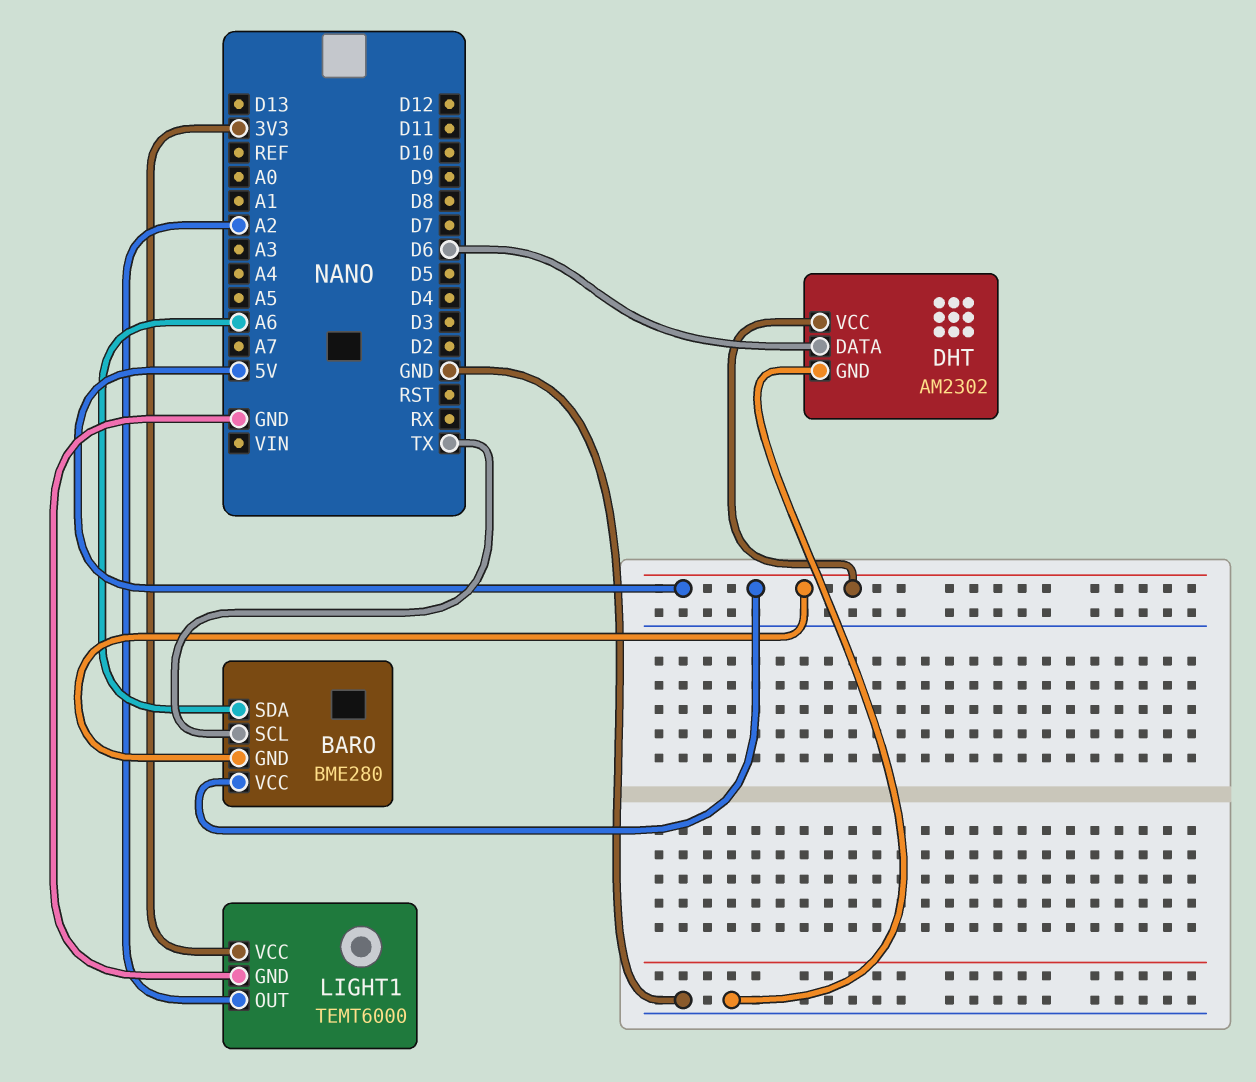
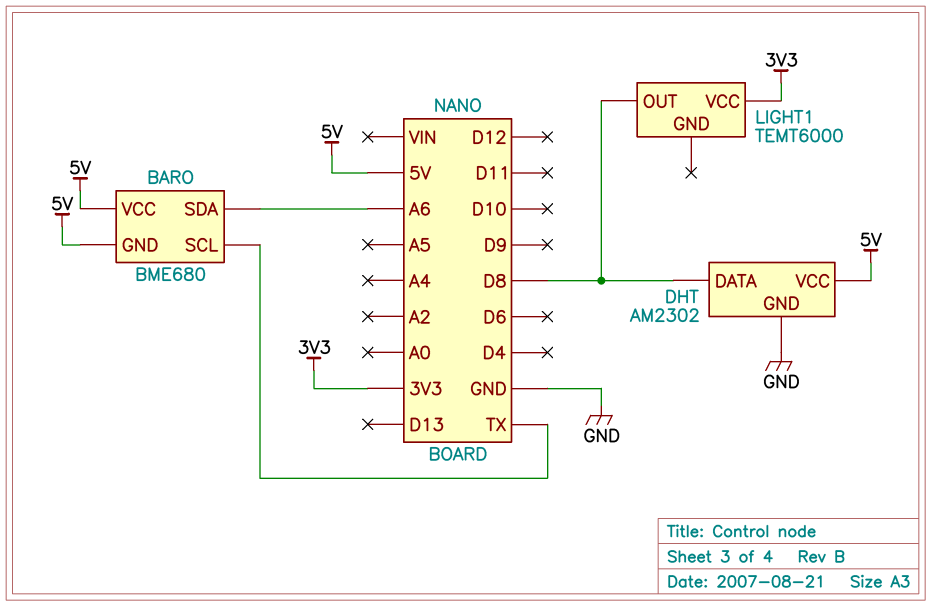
BARO: BME280 -> BME680
DHT pin DATA: D6 -> D8
LIGHT1 pin GND: GND -> none
LIGHT1 pin OUT: A2 -> D8

